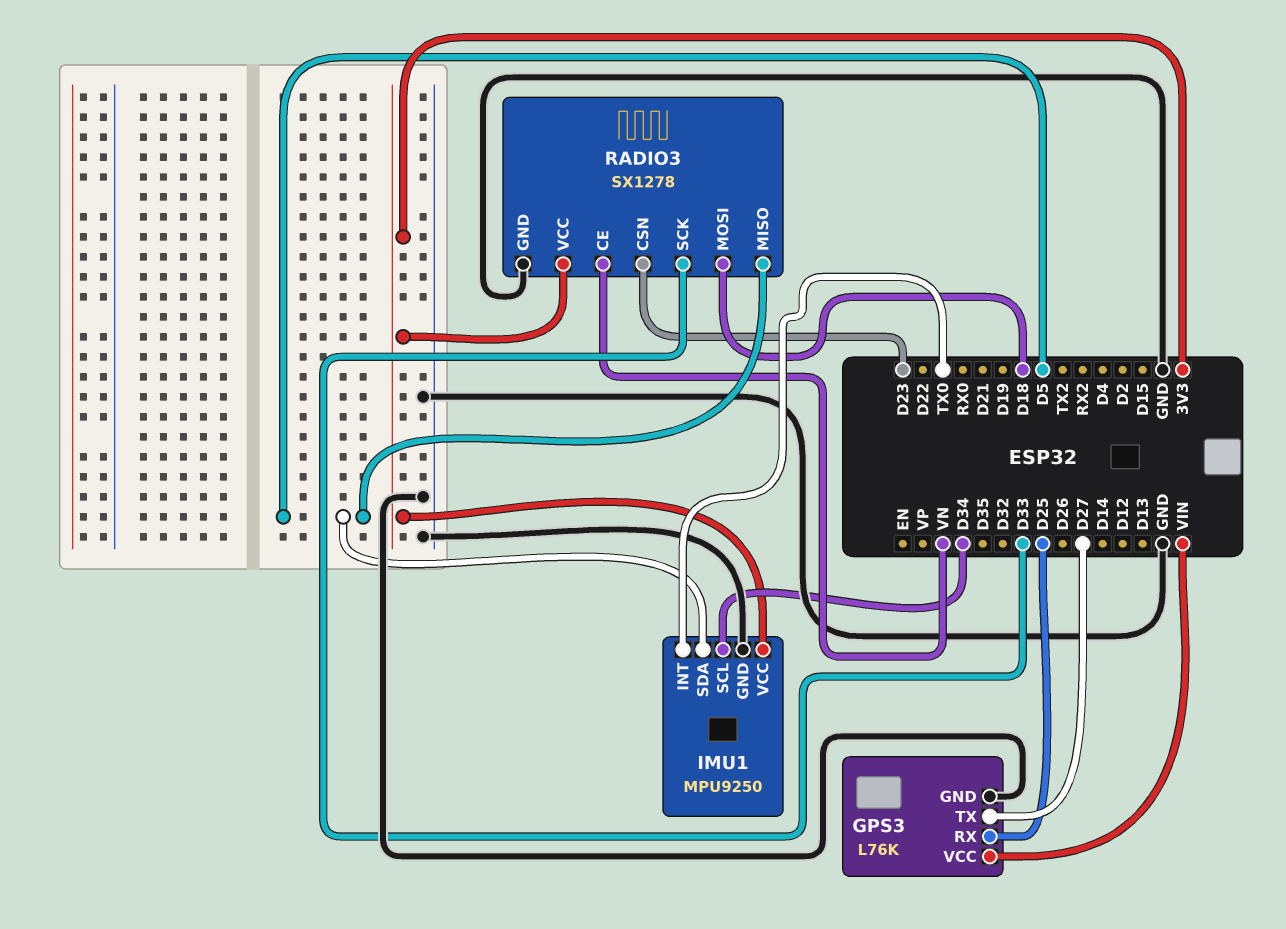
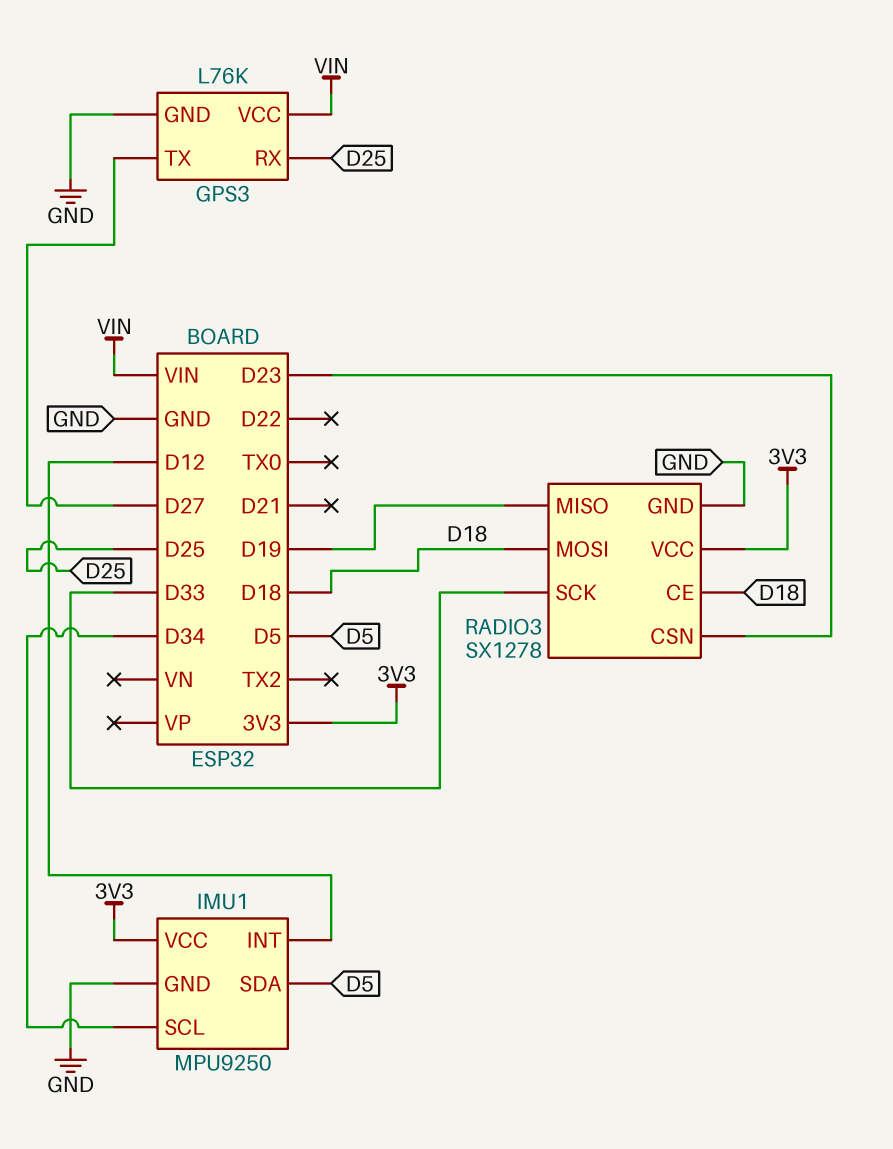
IMU1 pin INT: TX0 -> D12
RADIO3 pin CE: VN -> D18
RADIO3 pin MISO: D5 -> D19

